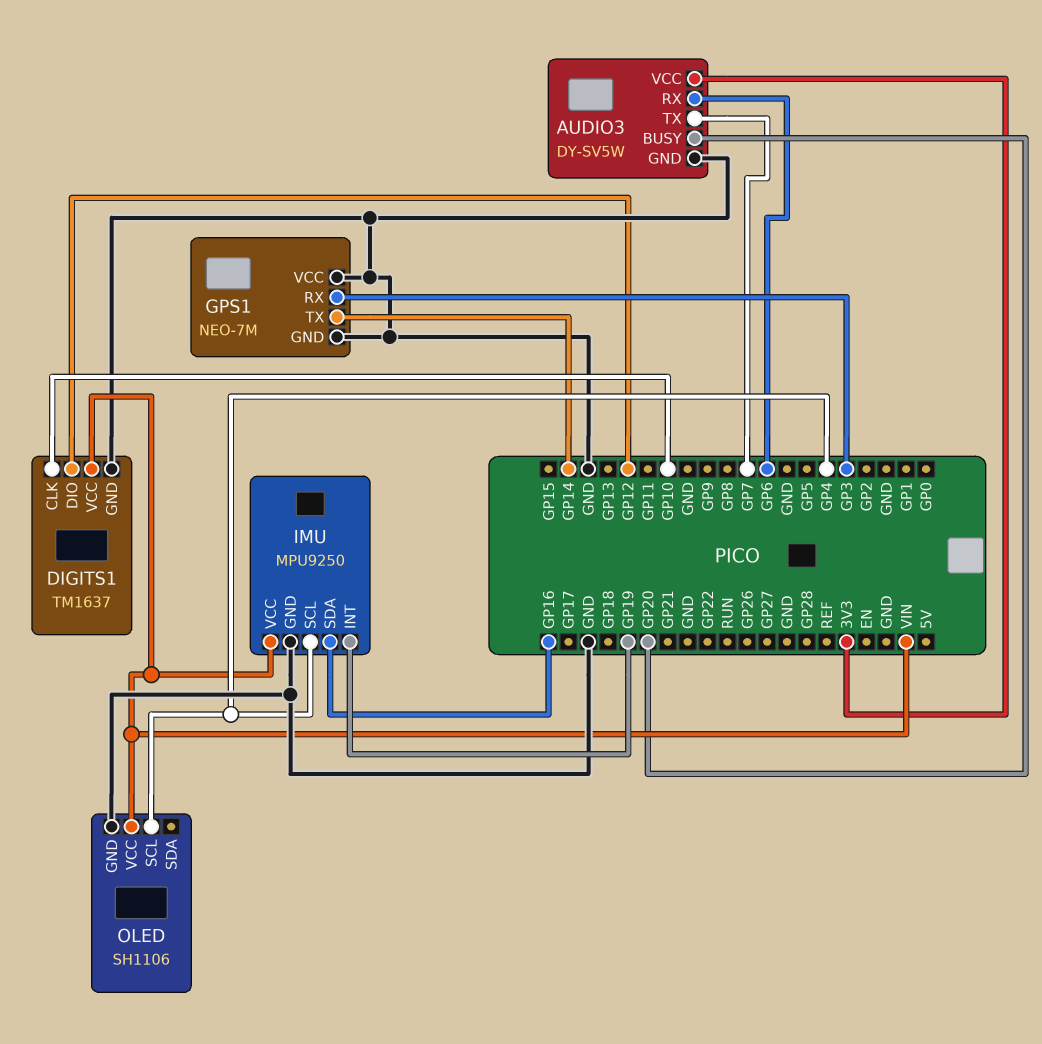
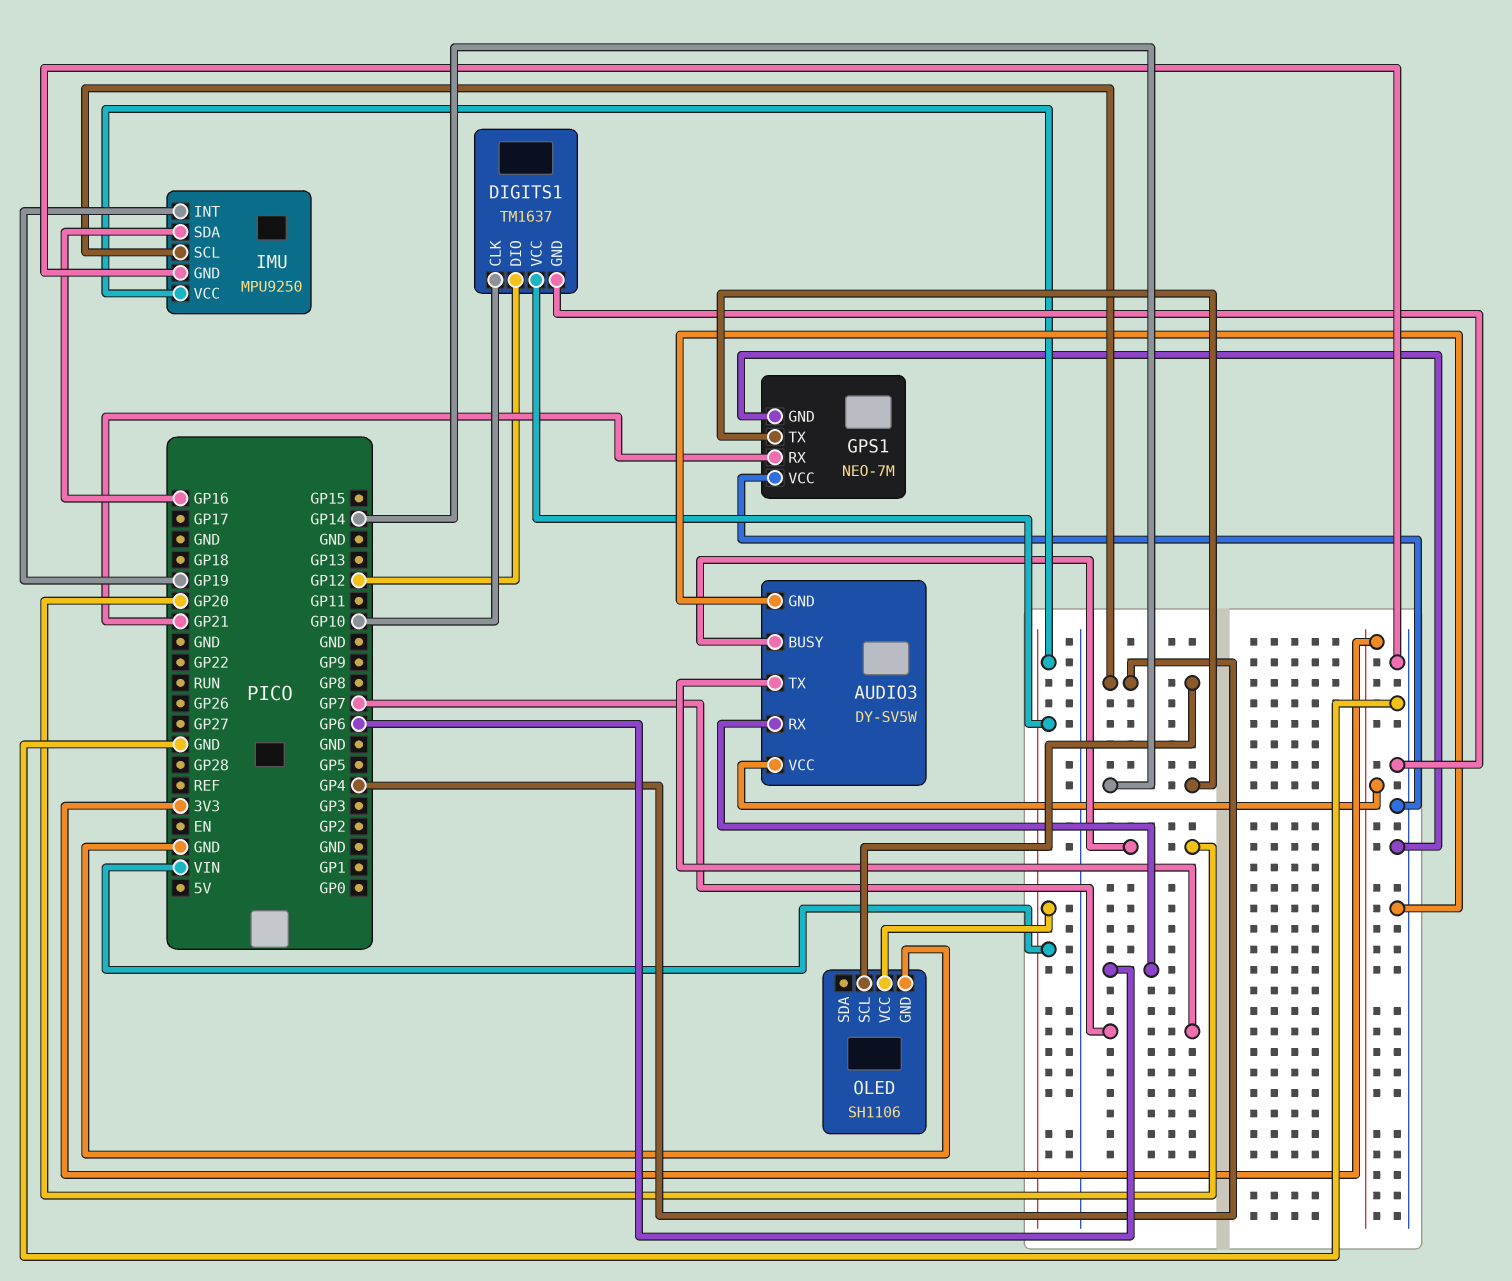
GPS1 pin RX: GP3 -> GP21

